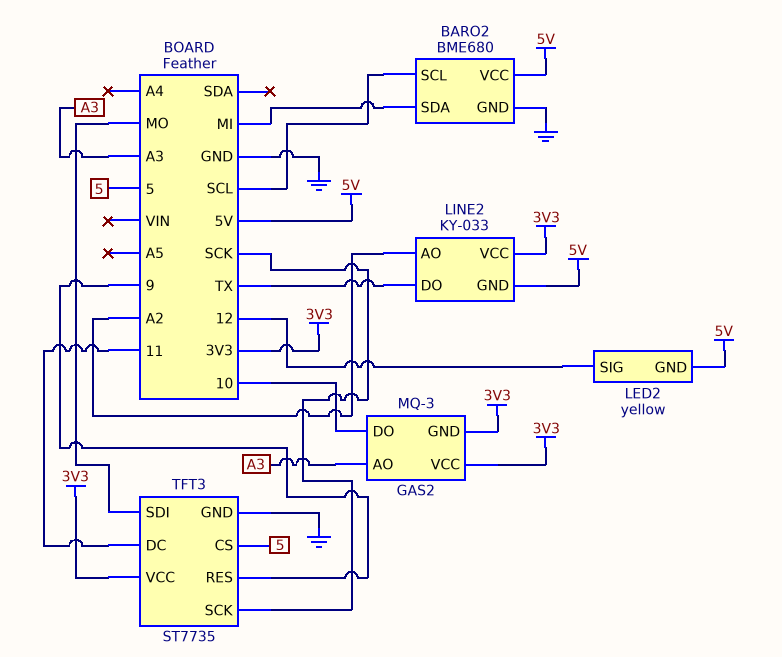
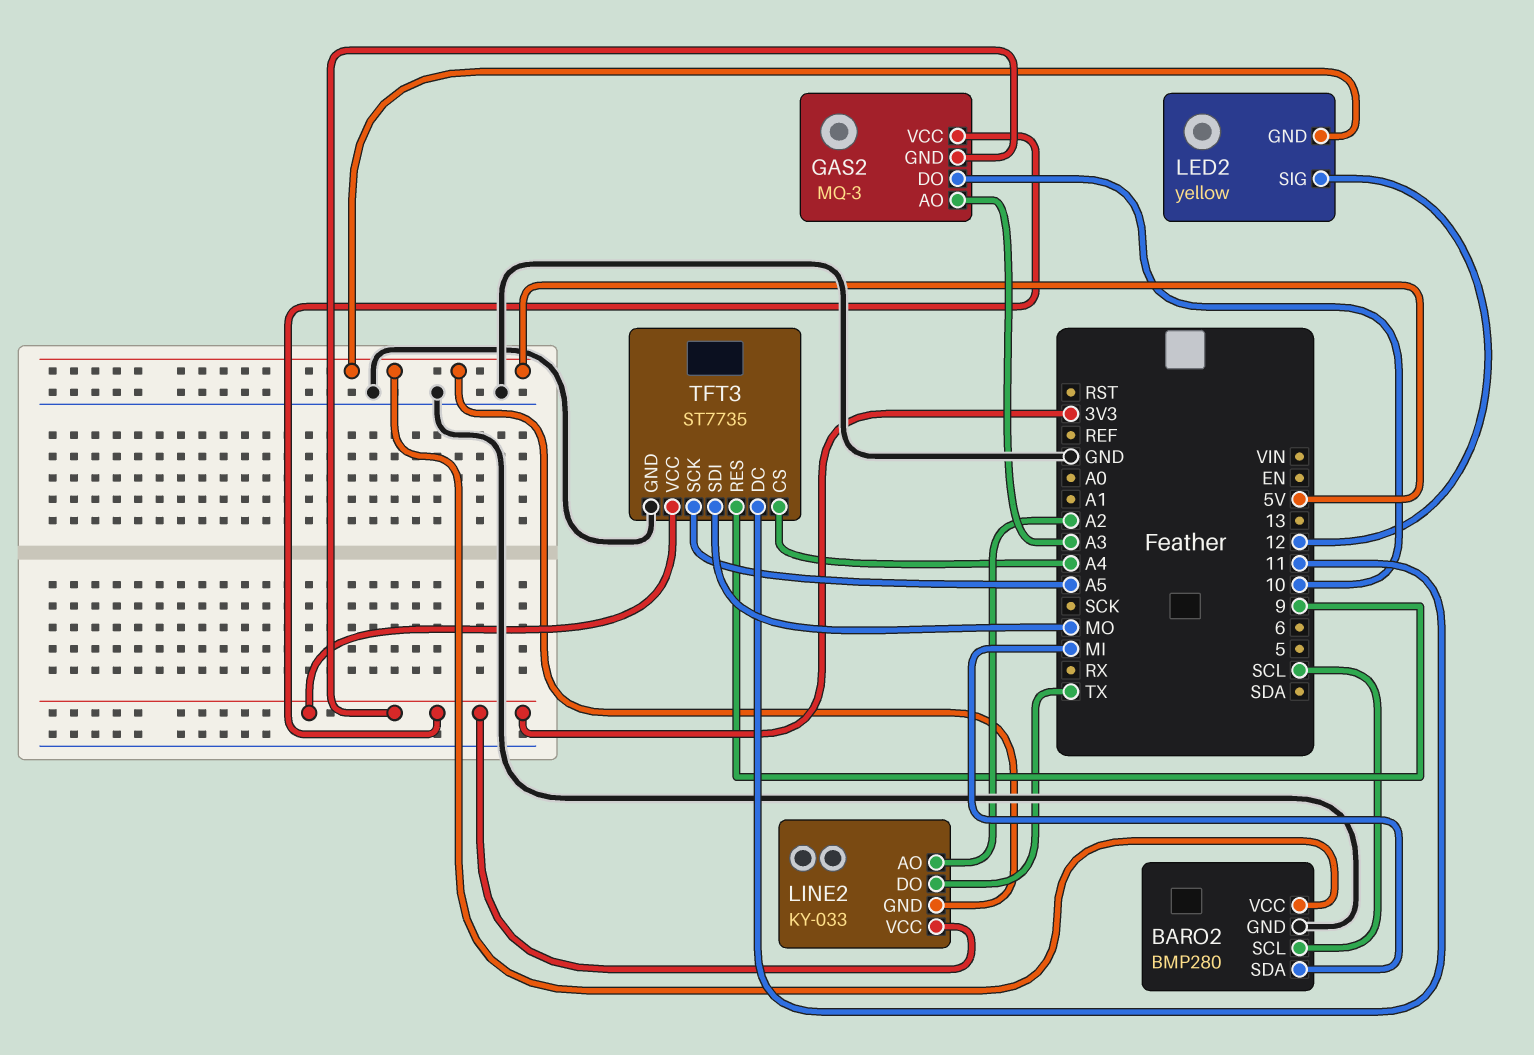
BARO2: BME680 -> BMP280
TFT3 pin CS: 5 -> A4
TFT3 pin SCK: SCK -> A5

